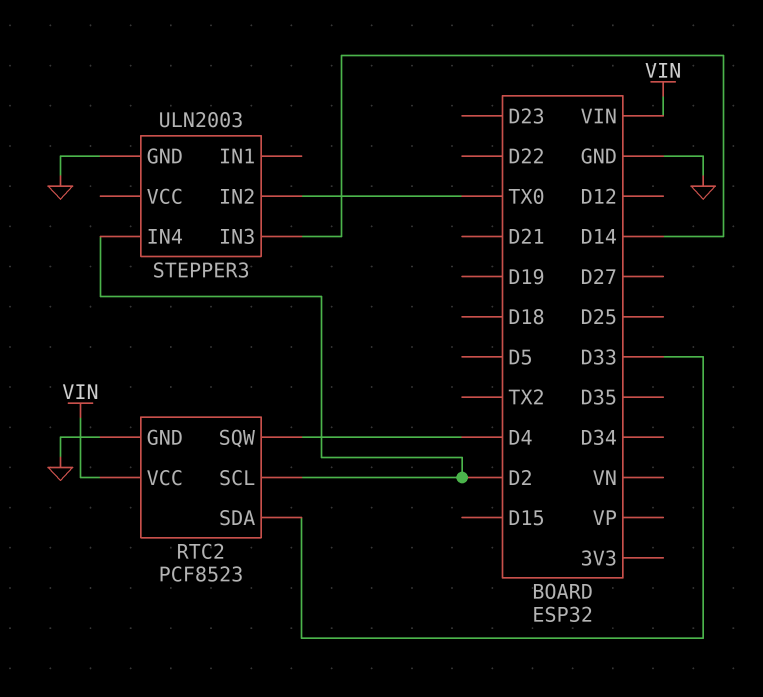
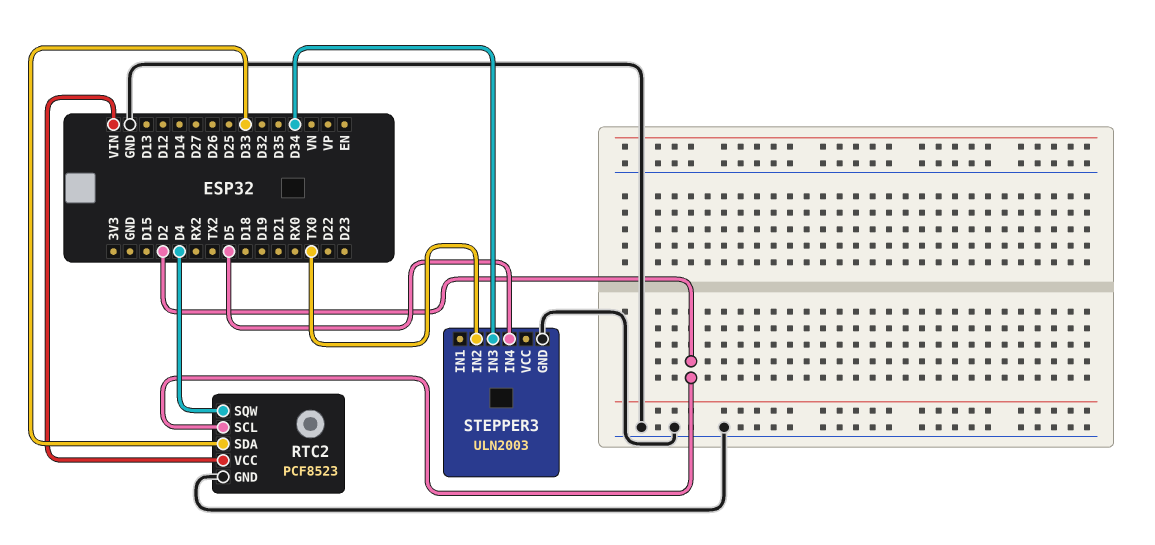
STEPPER3 pin IN3: D14 -> D34
STEPPER3 pin IN4: D2 -> D5

